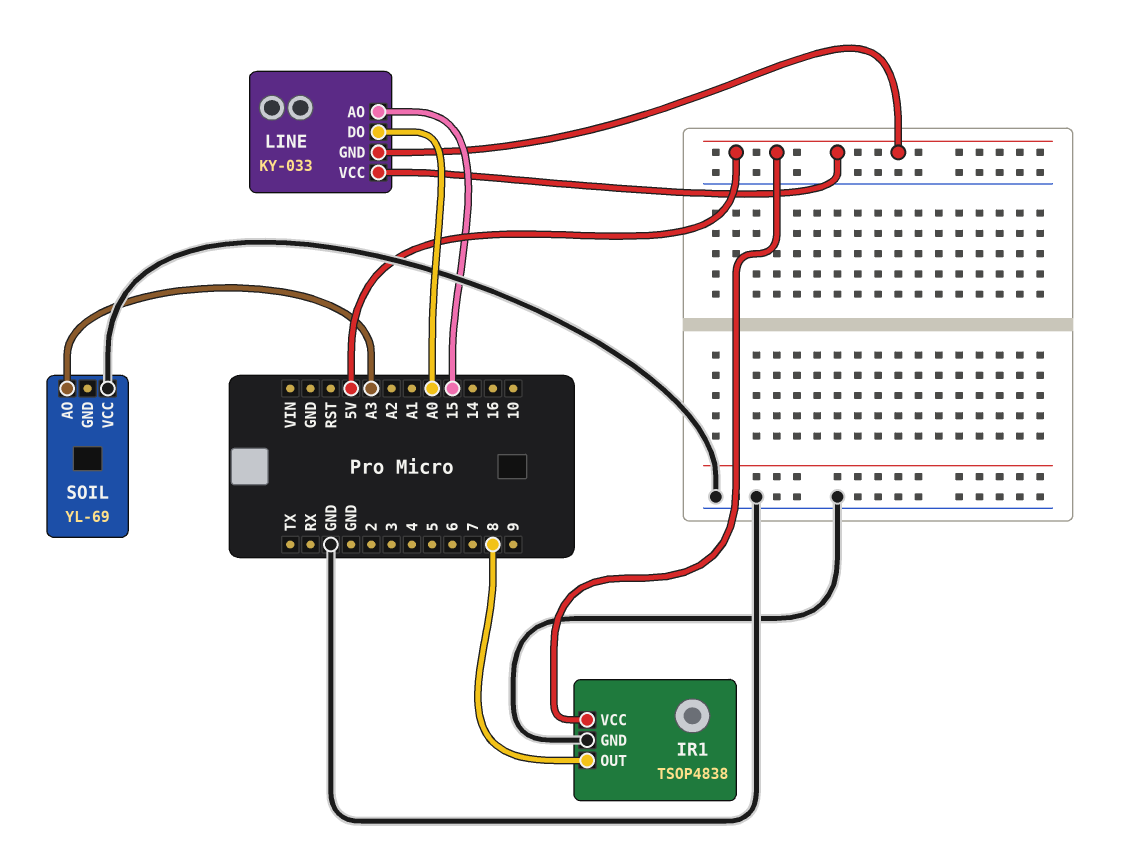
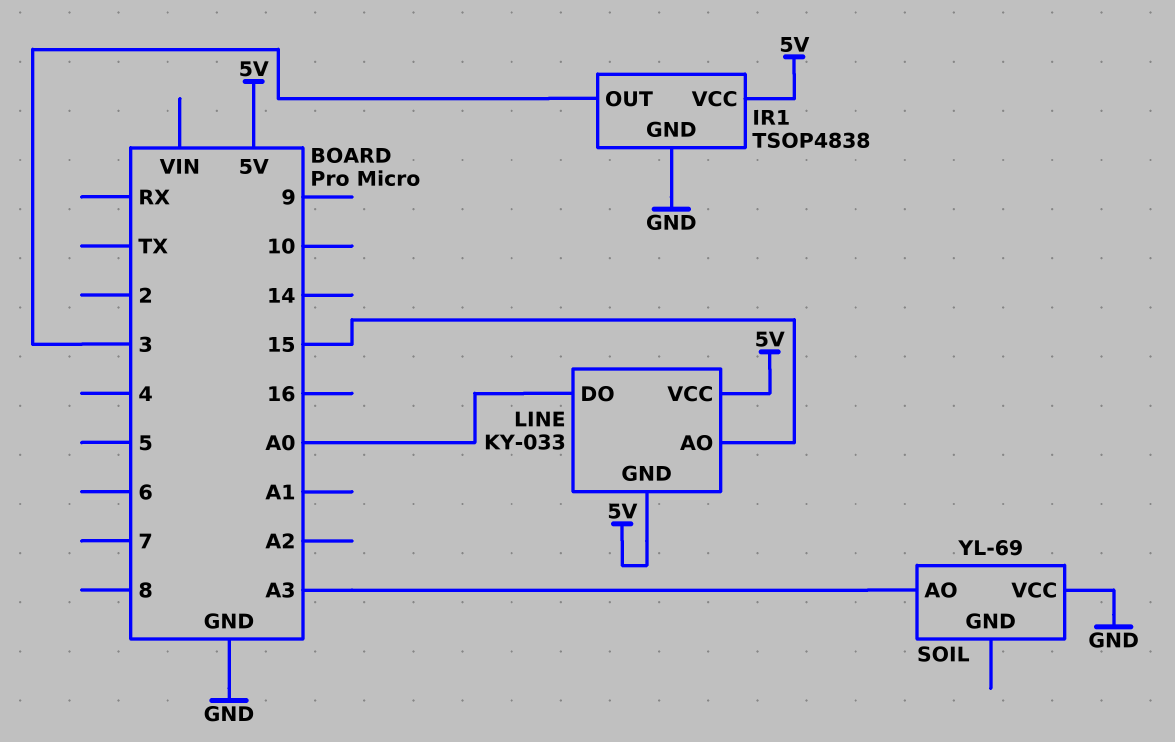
IR1 pin OUT: 8 -> 3

